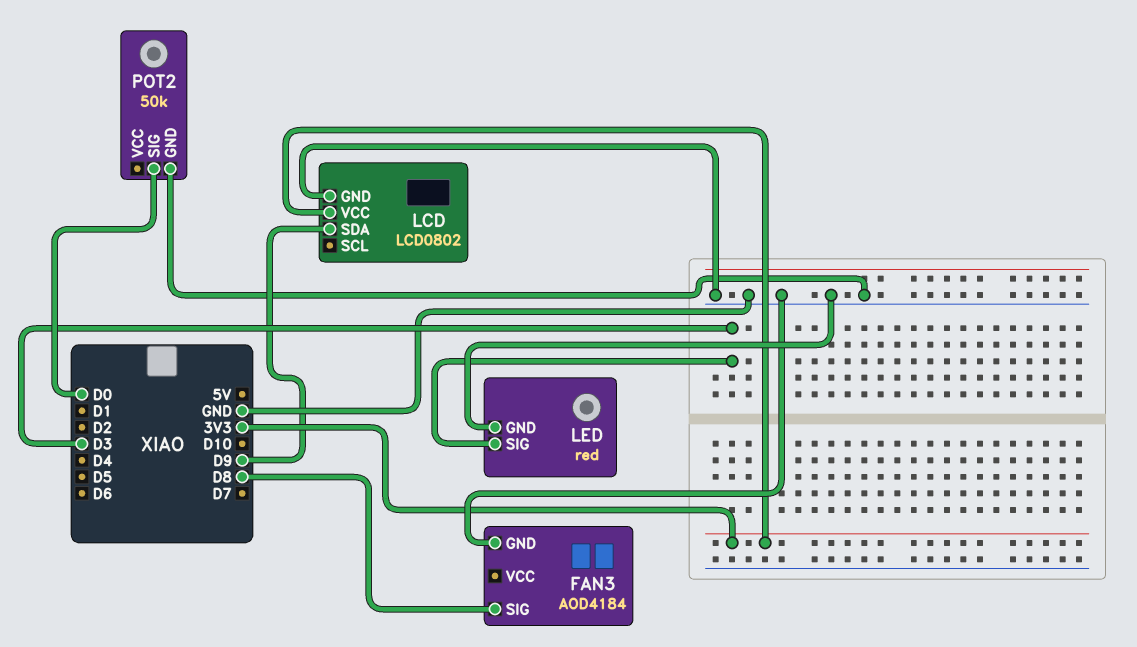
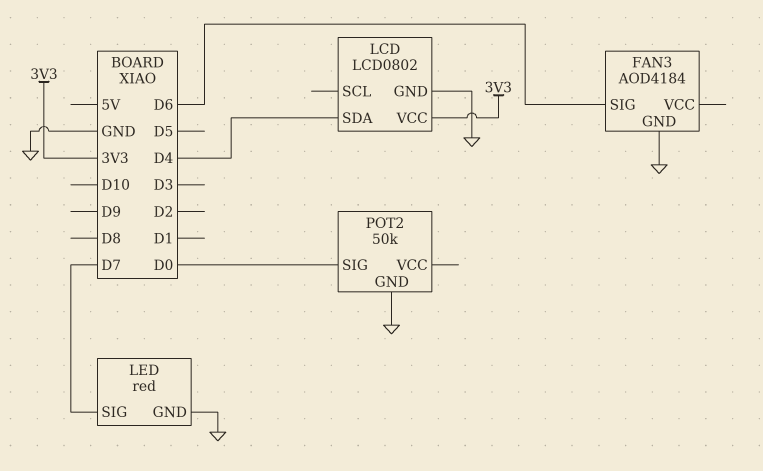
FAN3 pin SIG: D8 -> D6
LCD pin SDA: D9 -> D4
LED pin SIG: D3 -> D7

